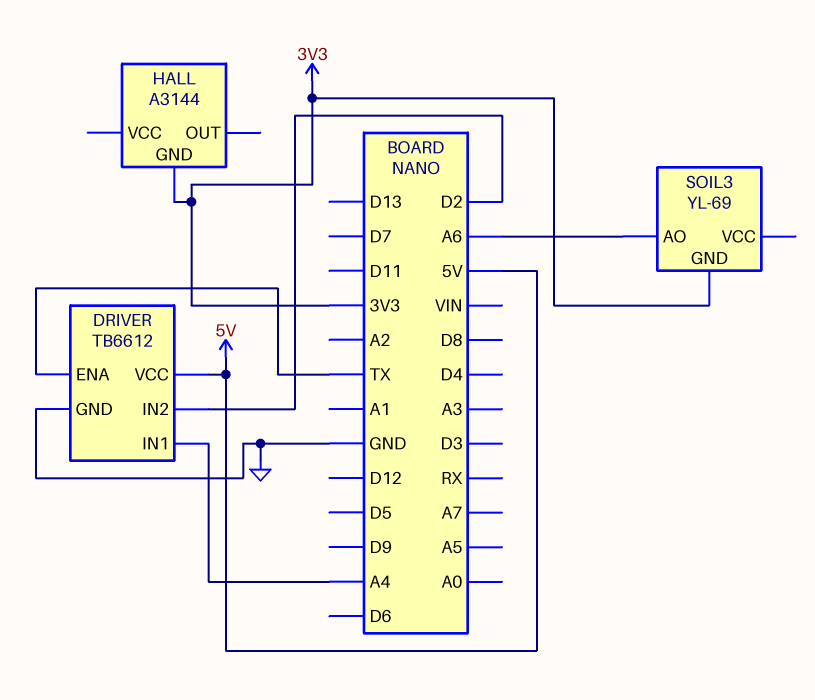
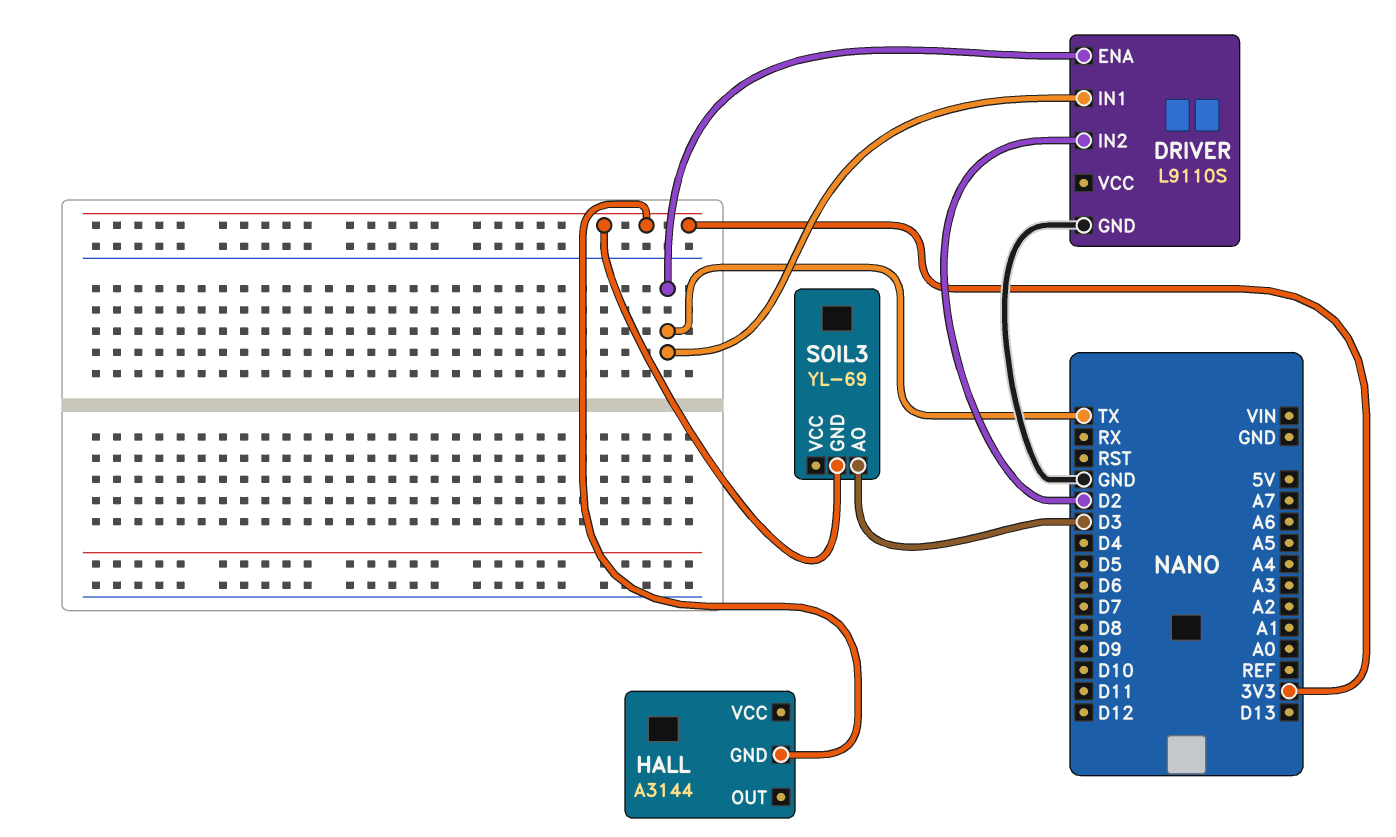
DRIVER: TB6612 -> L9110S
DRIVER pin IN1: A4 -> TX
DRIVER pin VCC: 5V -> none
SOIL3 pin AO: A6 -> D3

